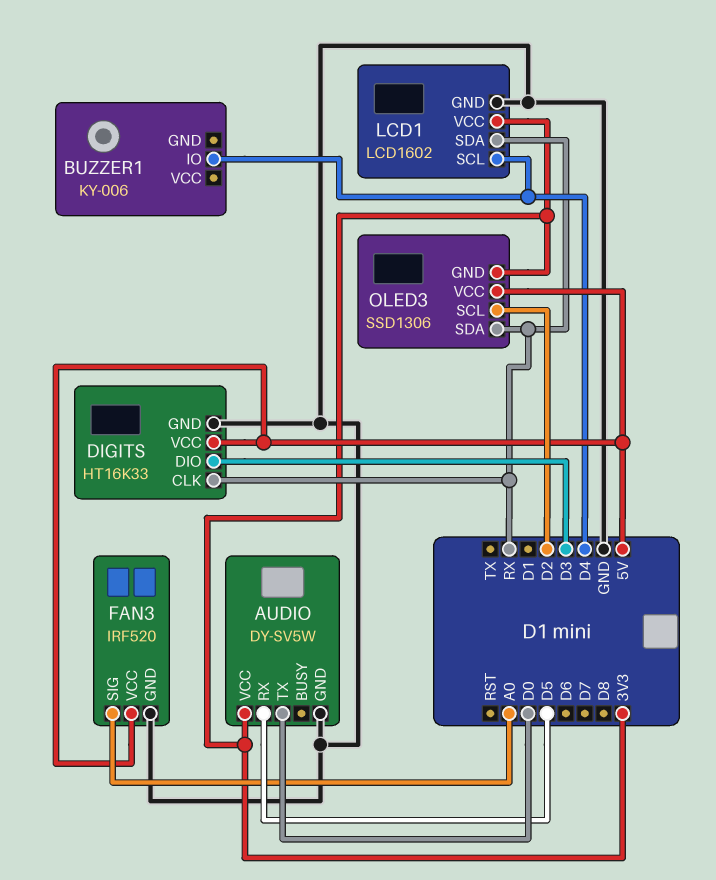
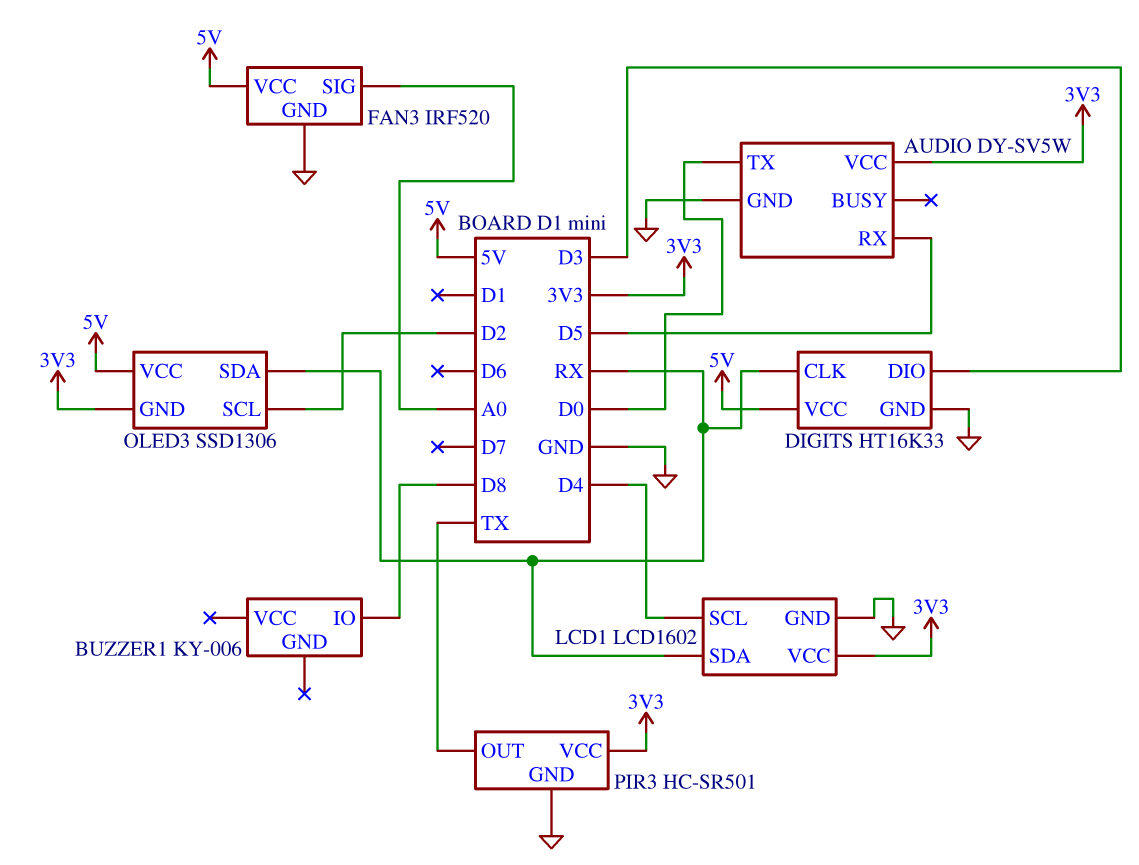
BUZZER1 pin IO: D4 -> D8
PIR3: none -> HC-SR501
PIR3 pin GND: none -> GND
PIR3 pin OUT: none -> TX
PIR3 pin VCC: none -> 3V3

